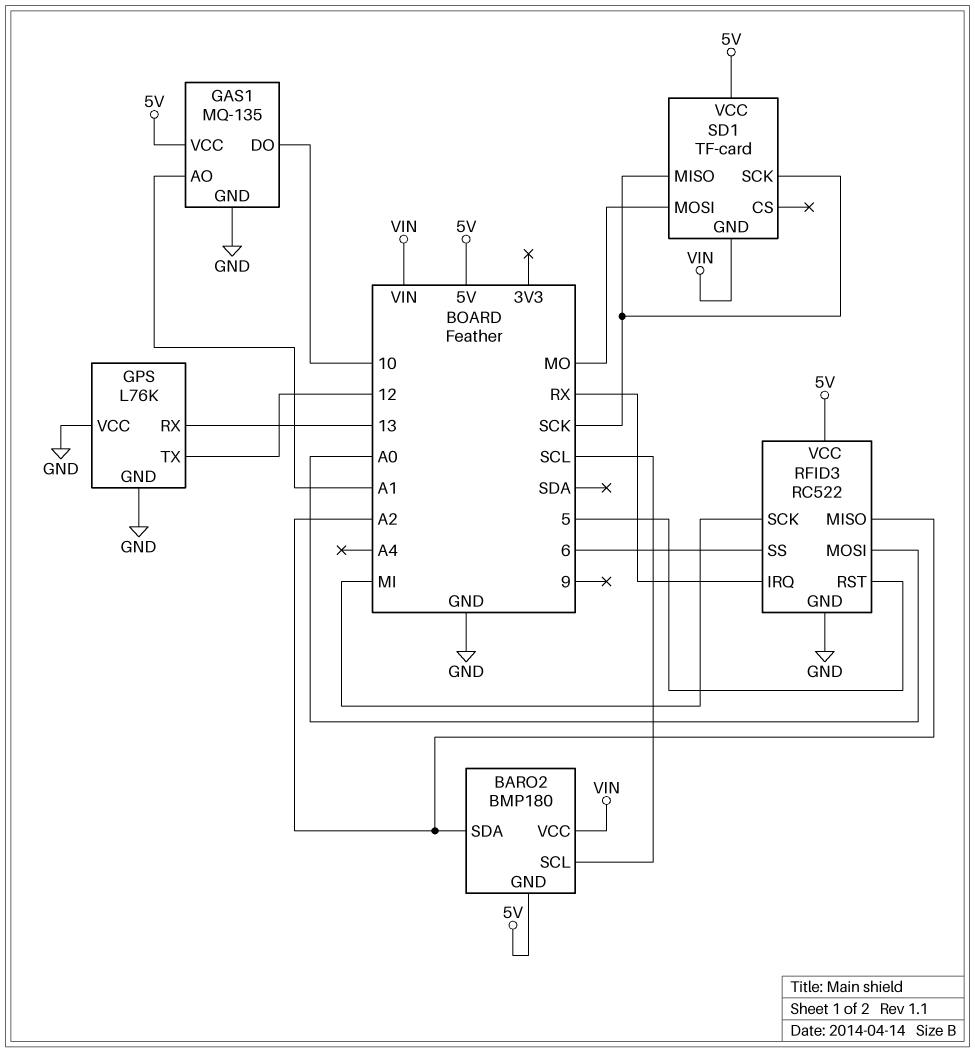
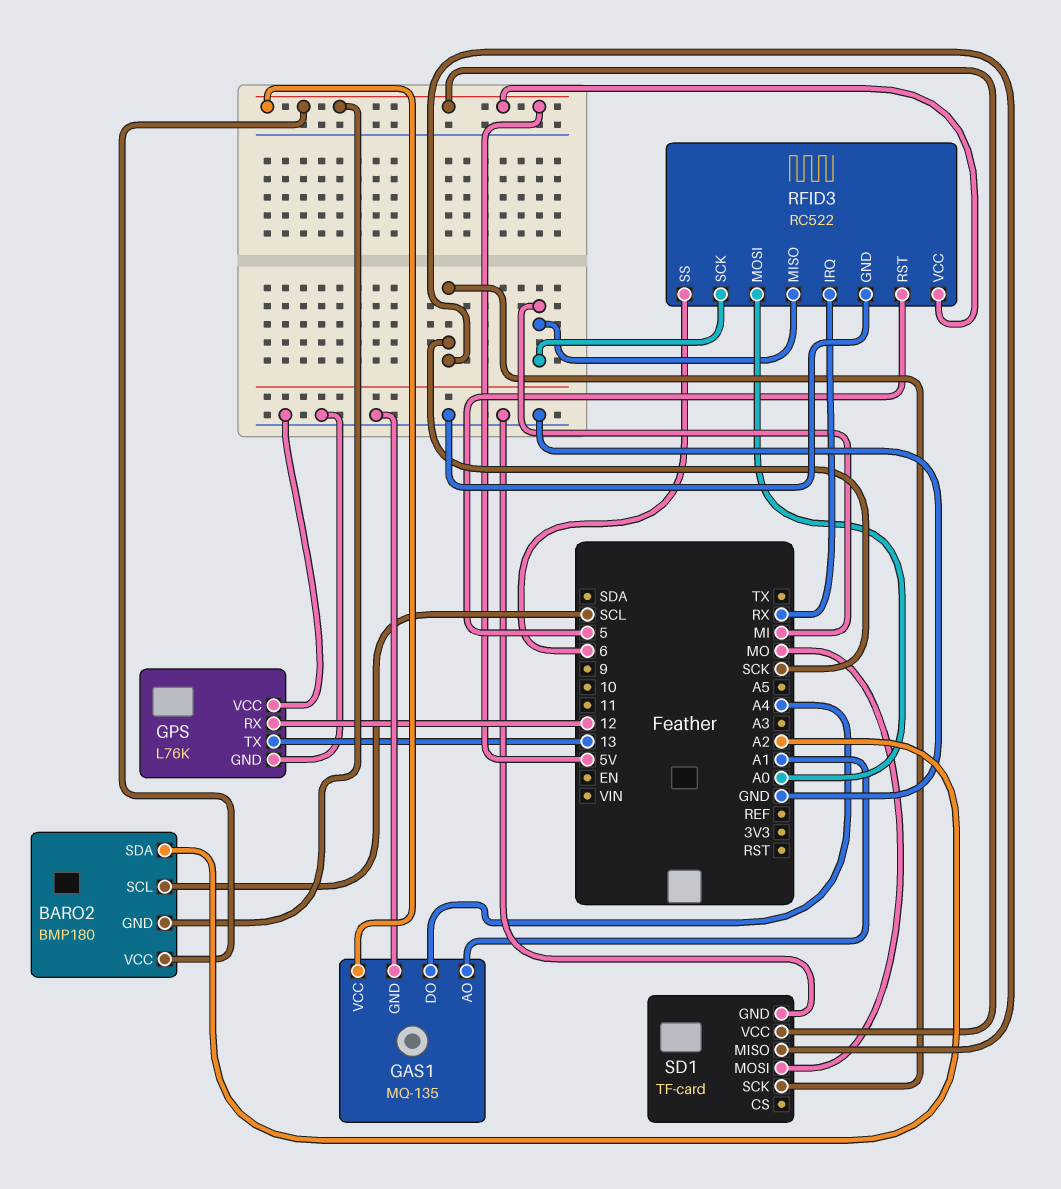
BARO2 pin VCC: VIN -> 5V
GAS1 pin DO: 10 -> A4
GPS pin RX: 13 -> 12
GPS pin TX: 12 -> 13
RFID3 pin MISO: A2 -> MI
SD1 pin GND: VIN -> GND

